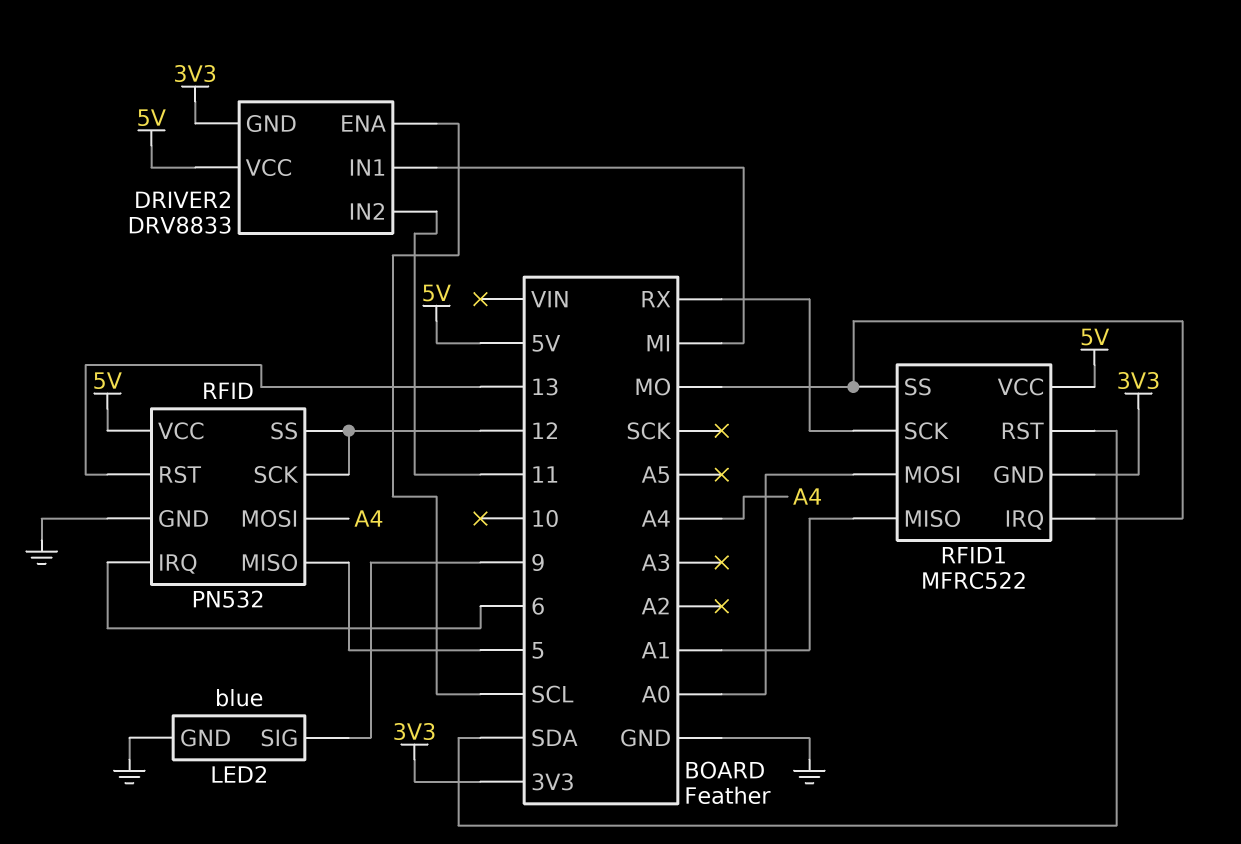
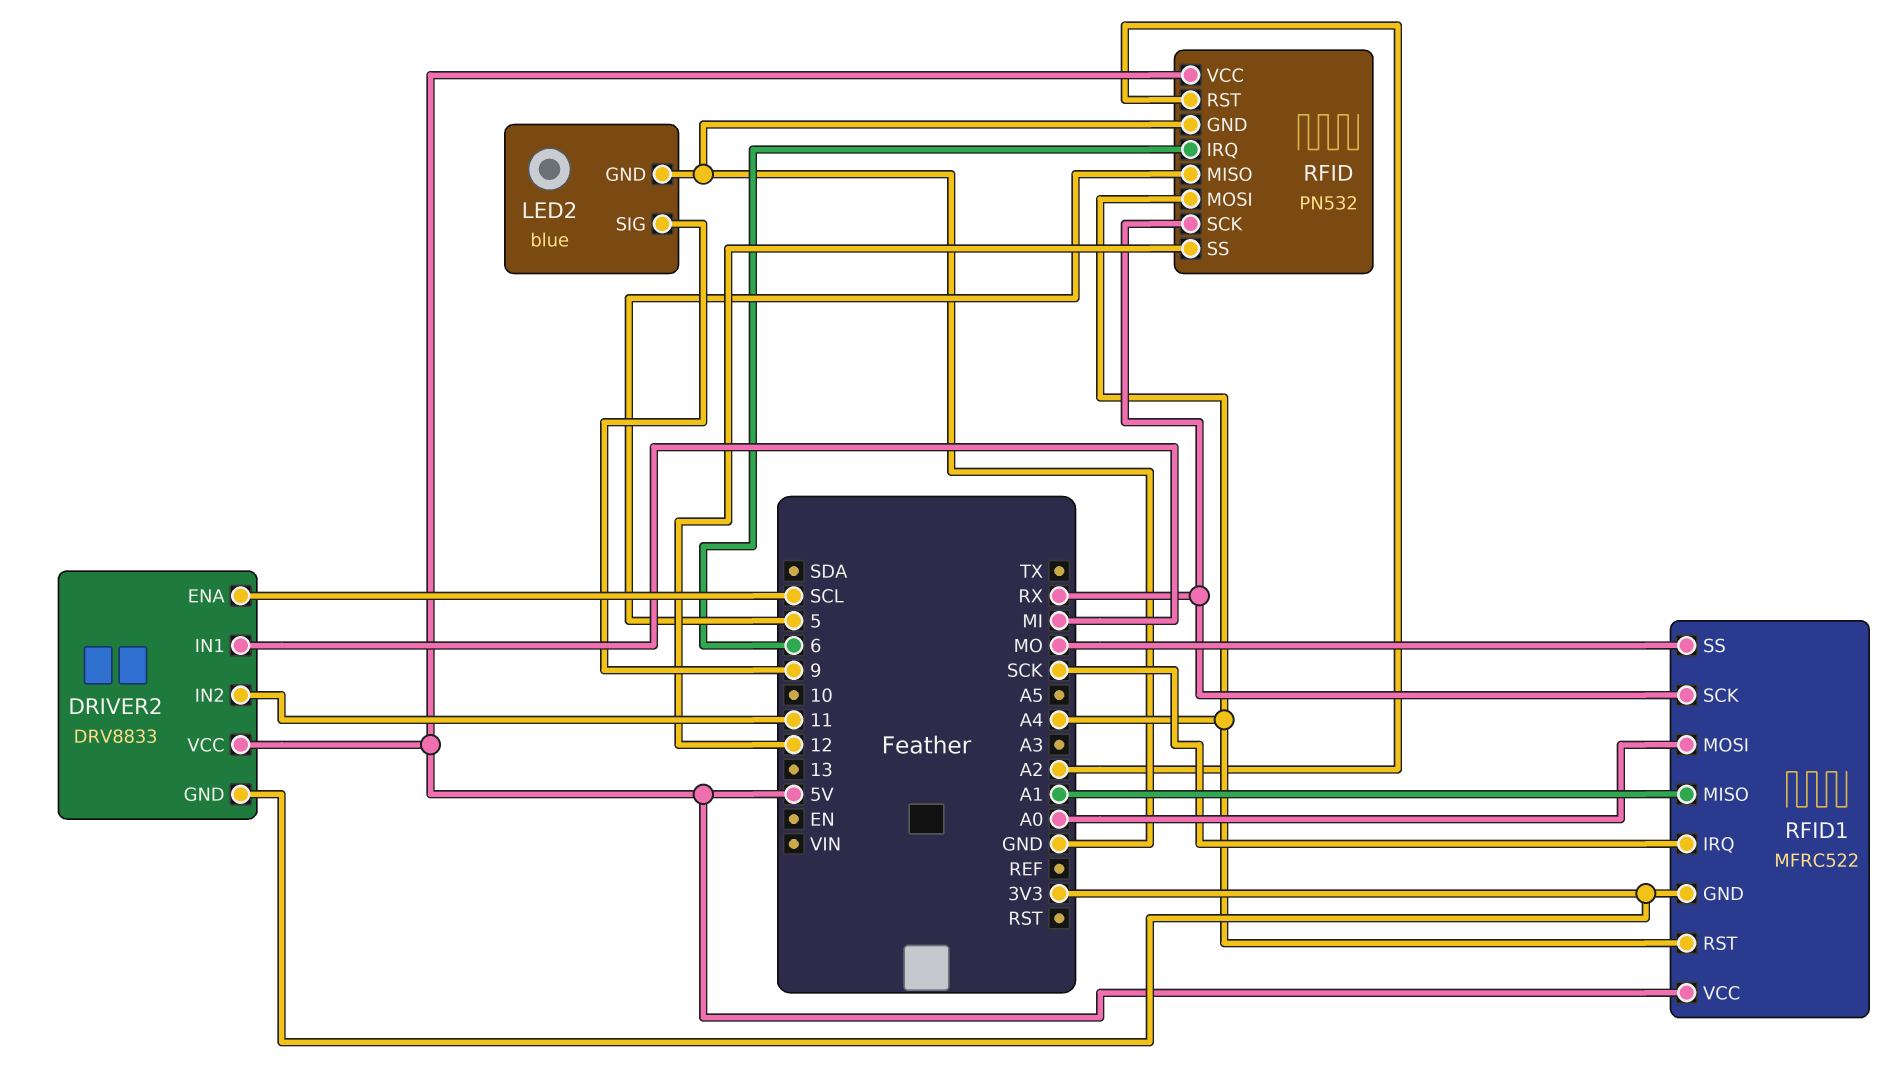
RFID pin RST: 13 -> A2
RFID pin SCK: 12 -> RX
RFID1 pin IRQ: MO -> SCK
RFID1 pin RST: SDA -> A4

